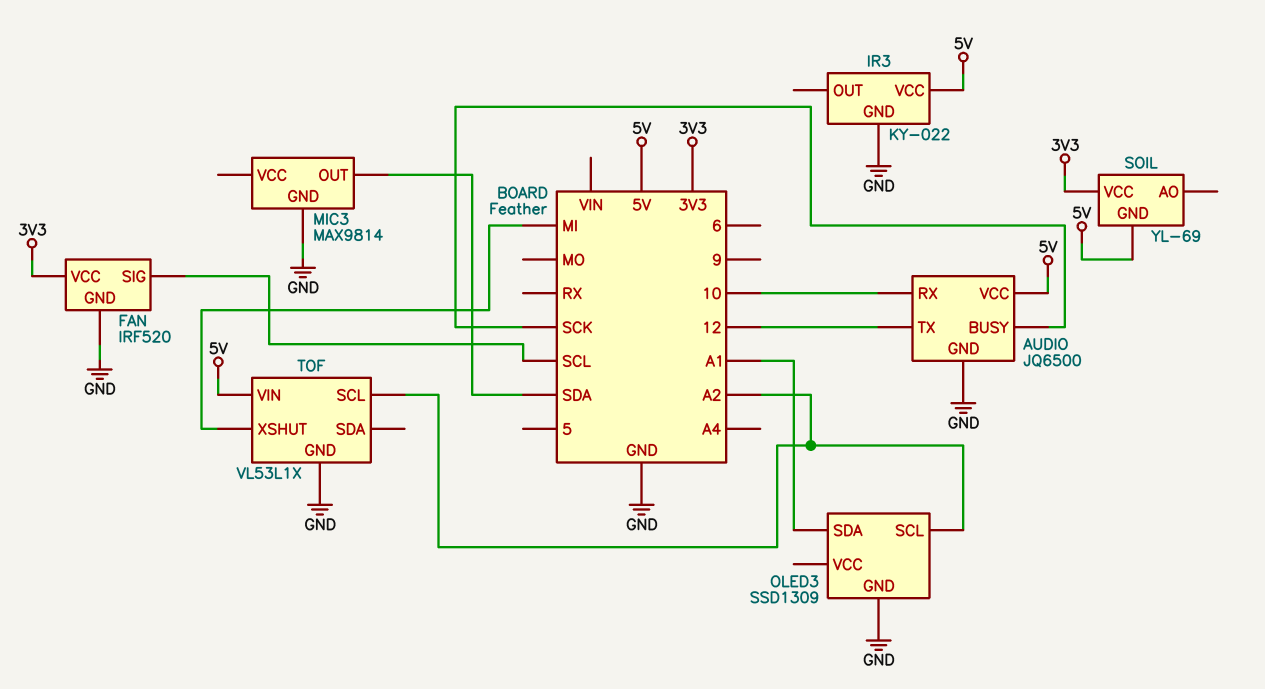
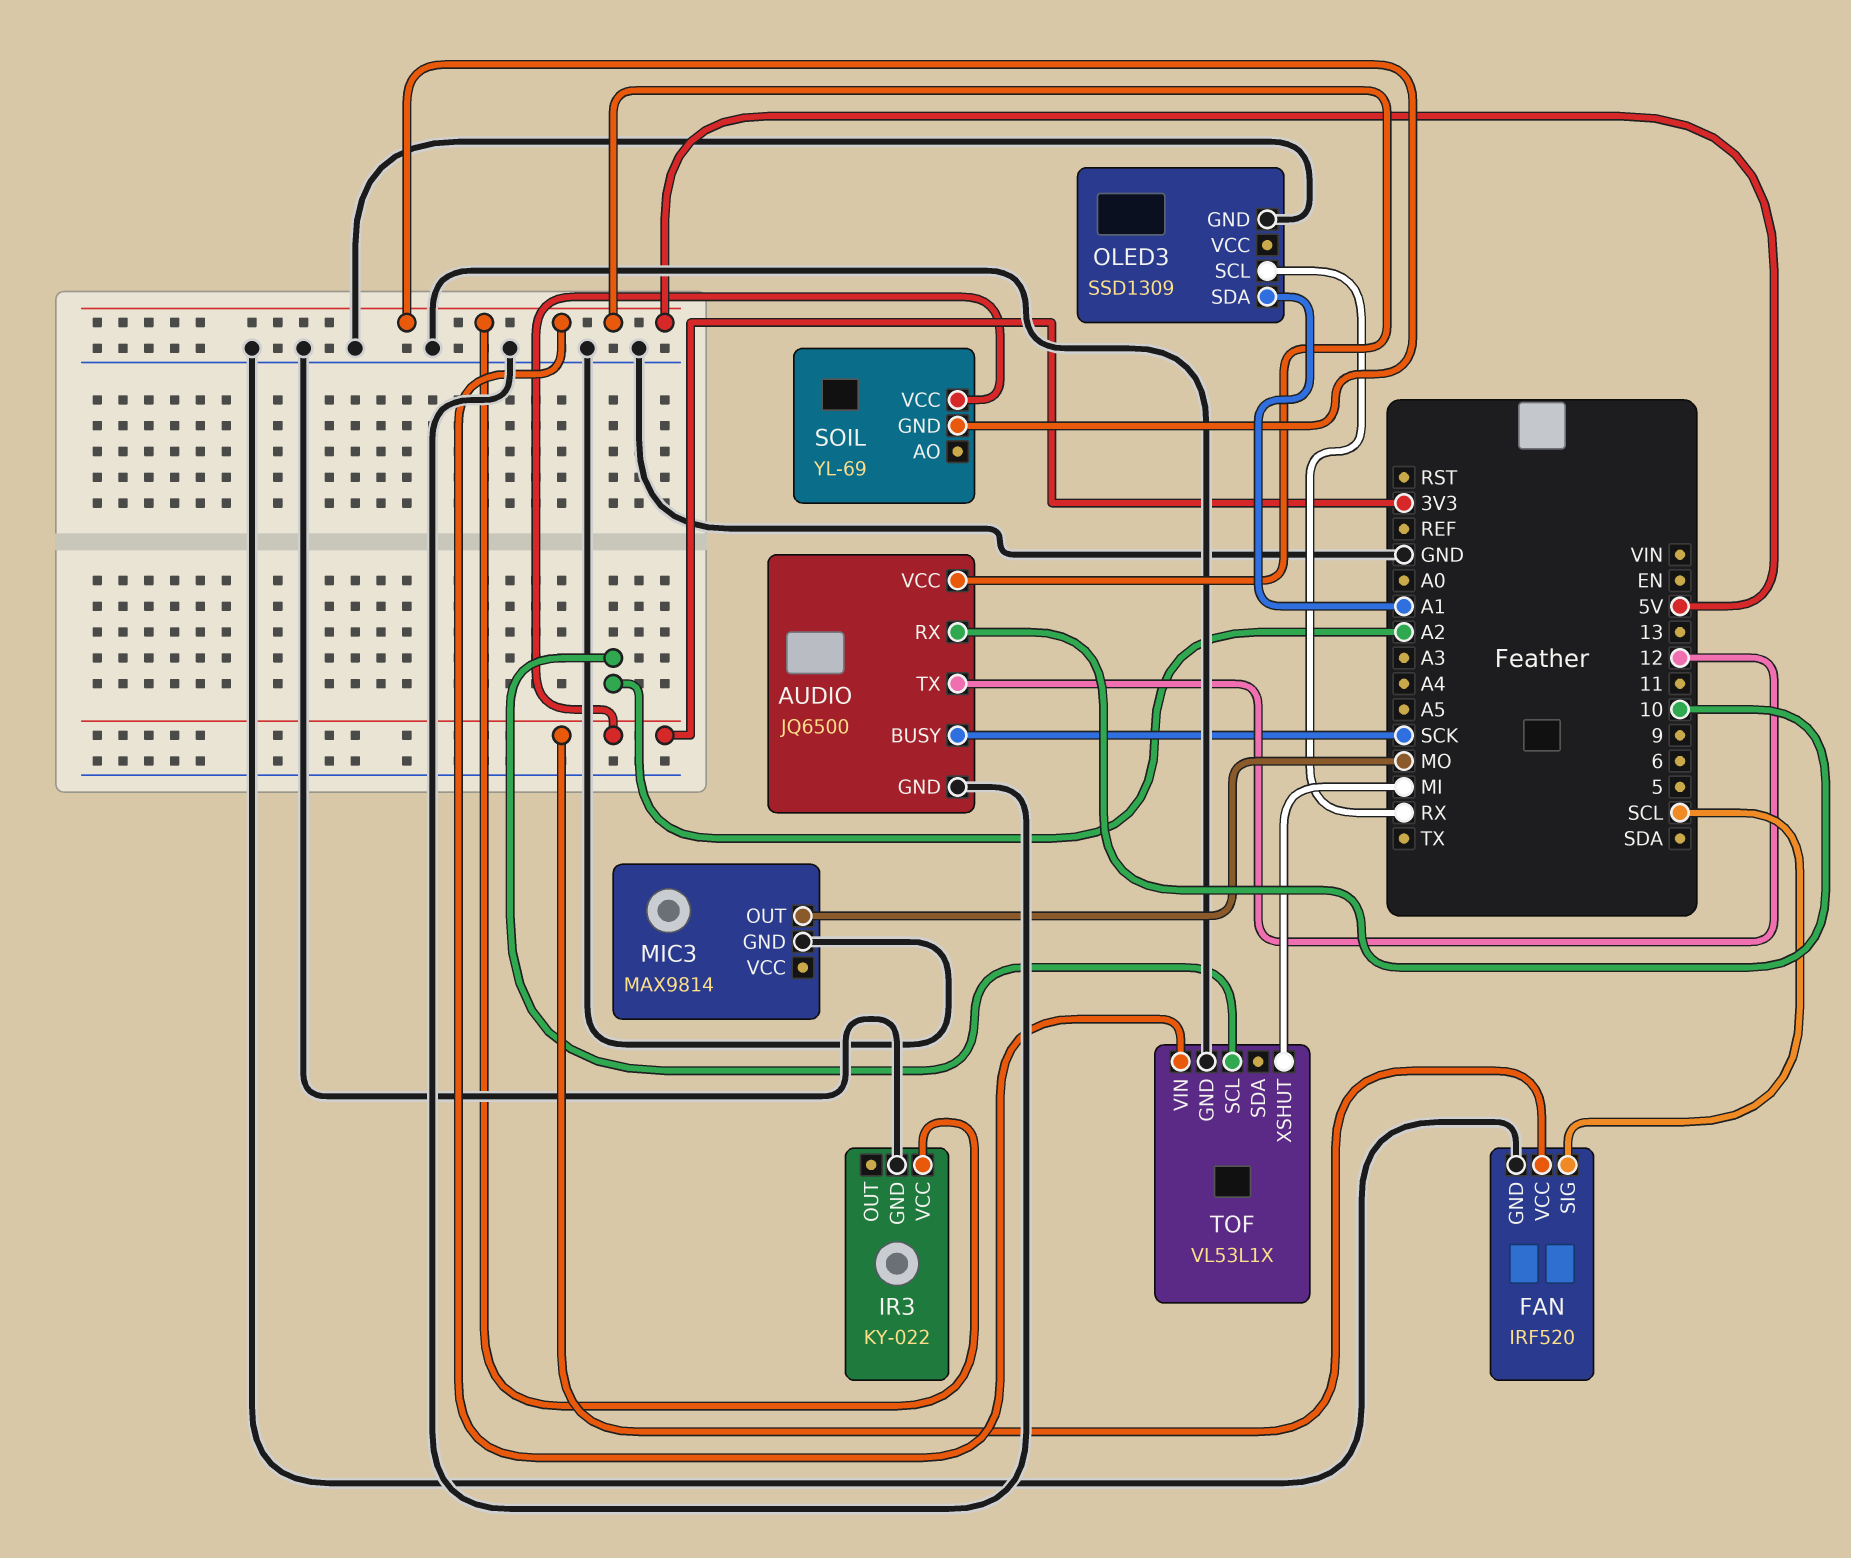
MIC3 pin OUT: SDA -> MO
OLED3 pin SCL: A2 -> RX

